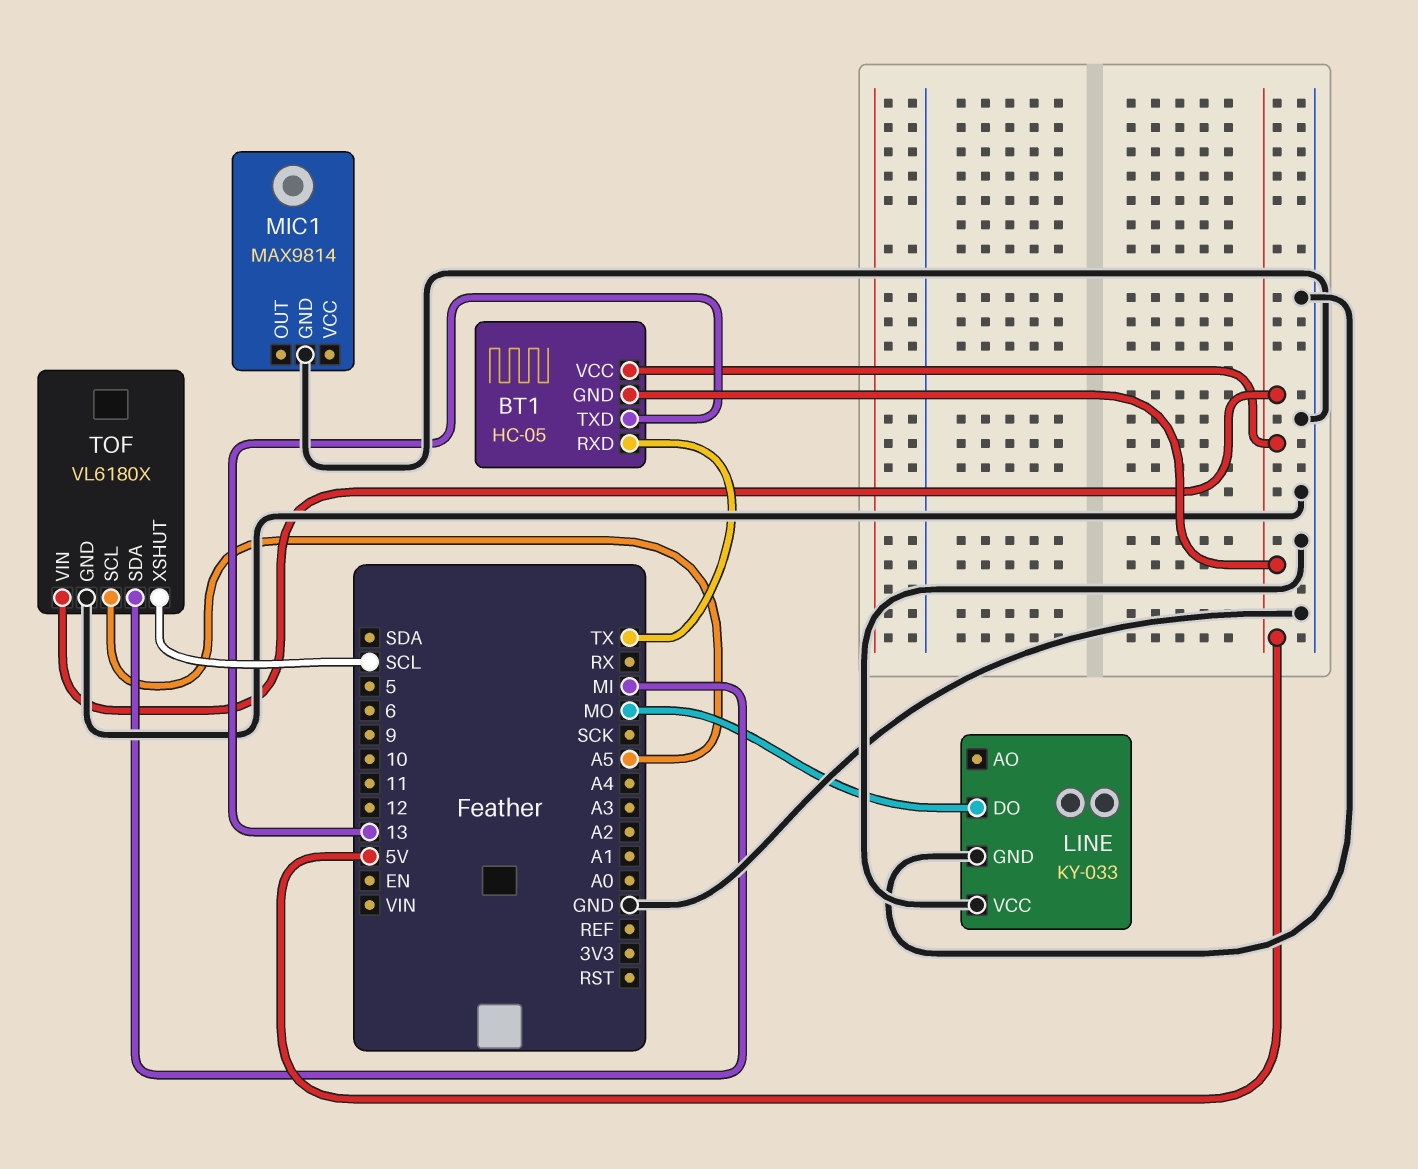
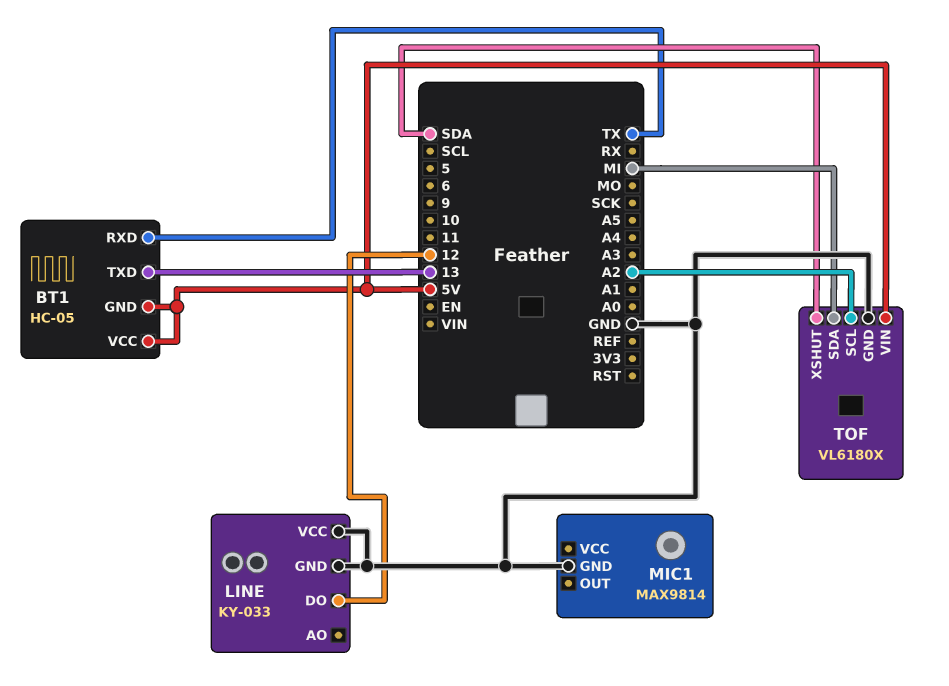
LINE pin DO: MO -> 12
TOF pin SCL: A5 -> A2
TOF pin XSHUT: SCL -> SDA

